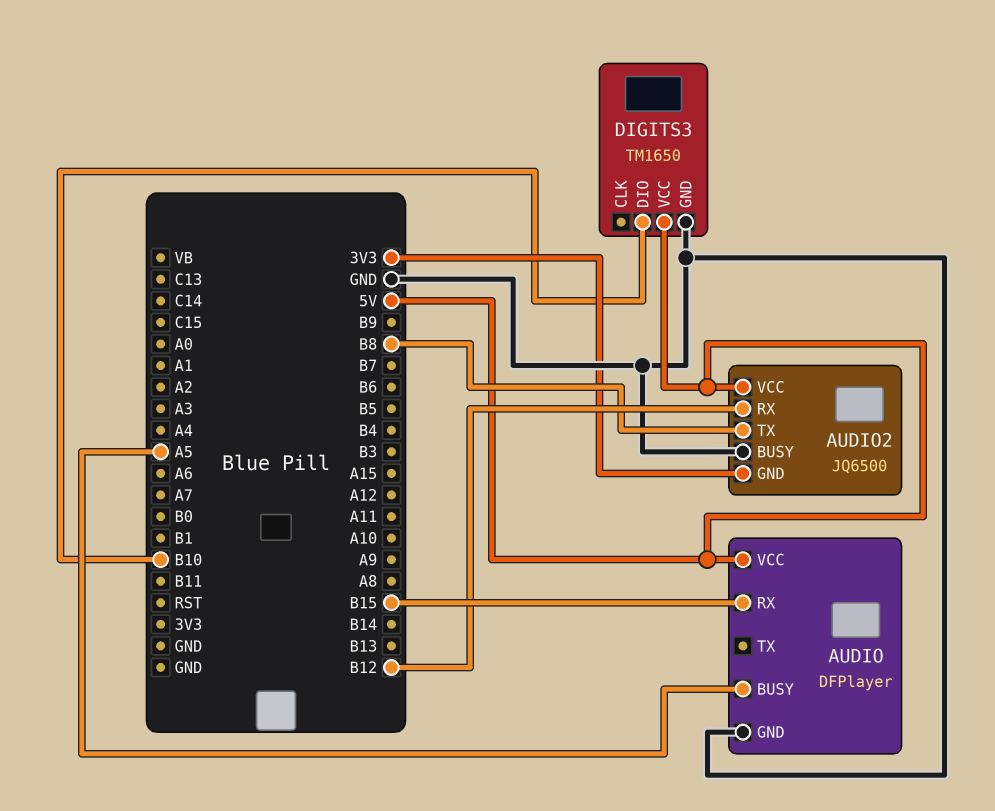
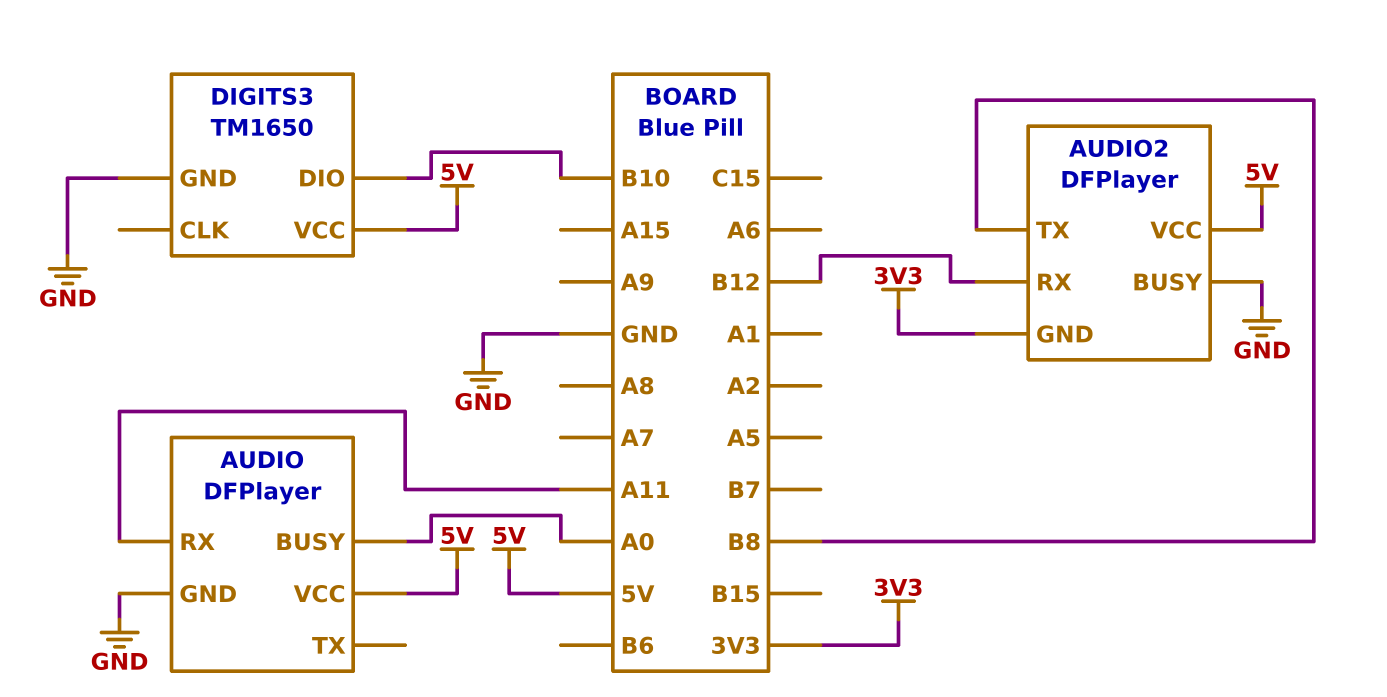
AUDIO pin BUSY: A5 -> A0
AUDIO pin RX: B15 -> A11
AUDIO2: JQ6500 -> DFPlayer

